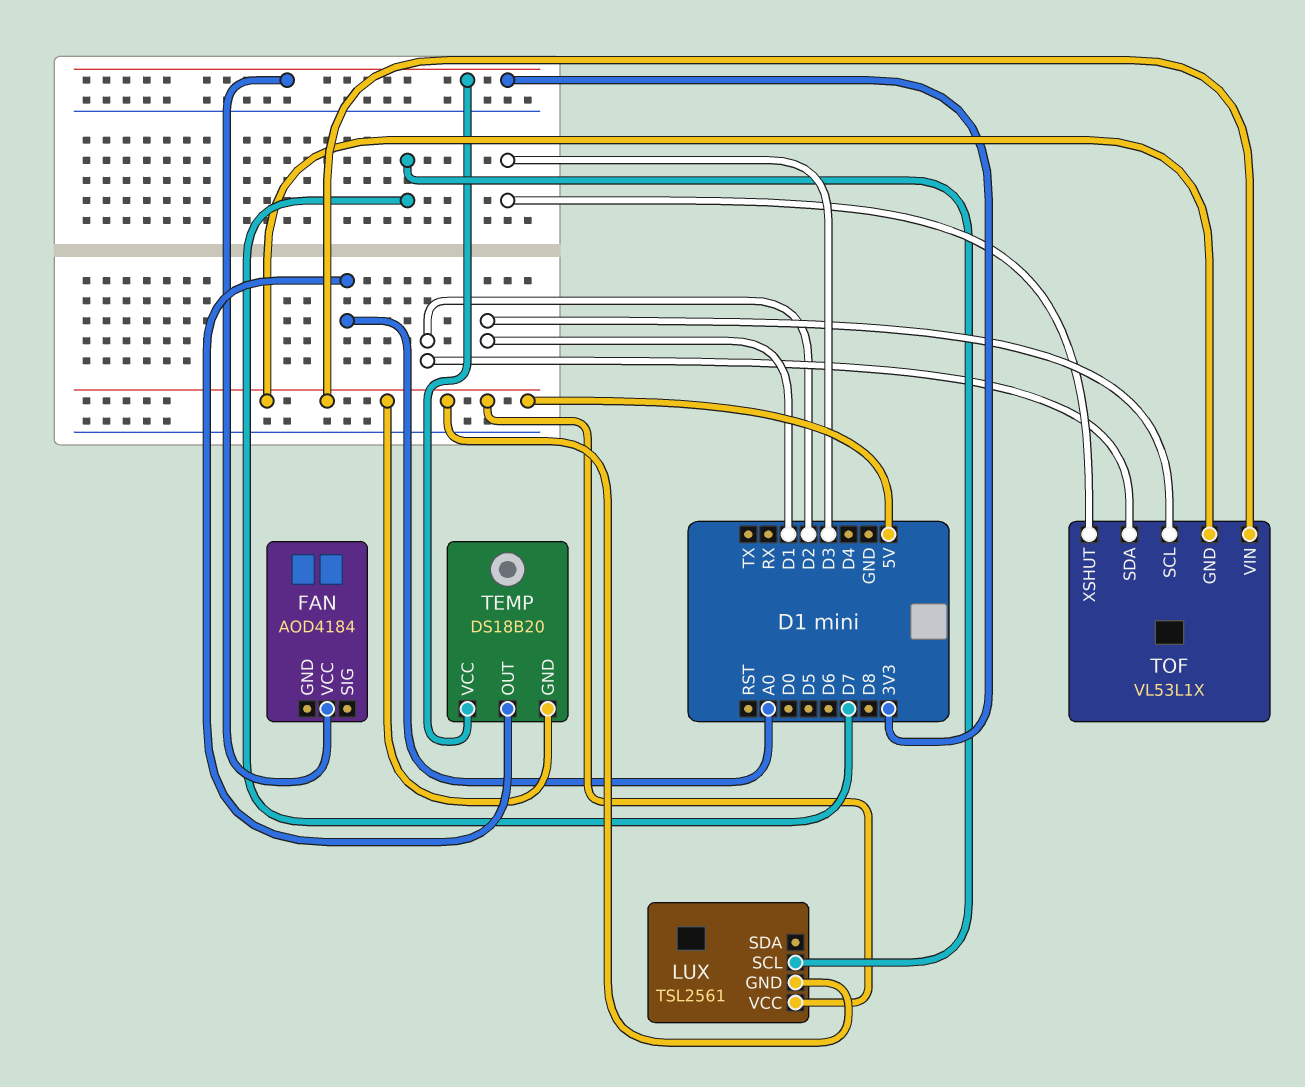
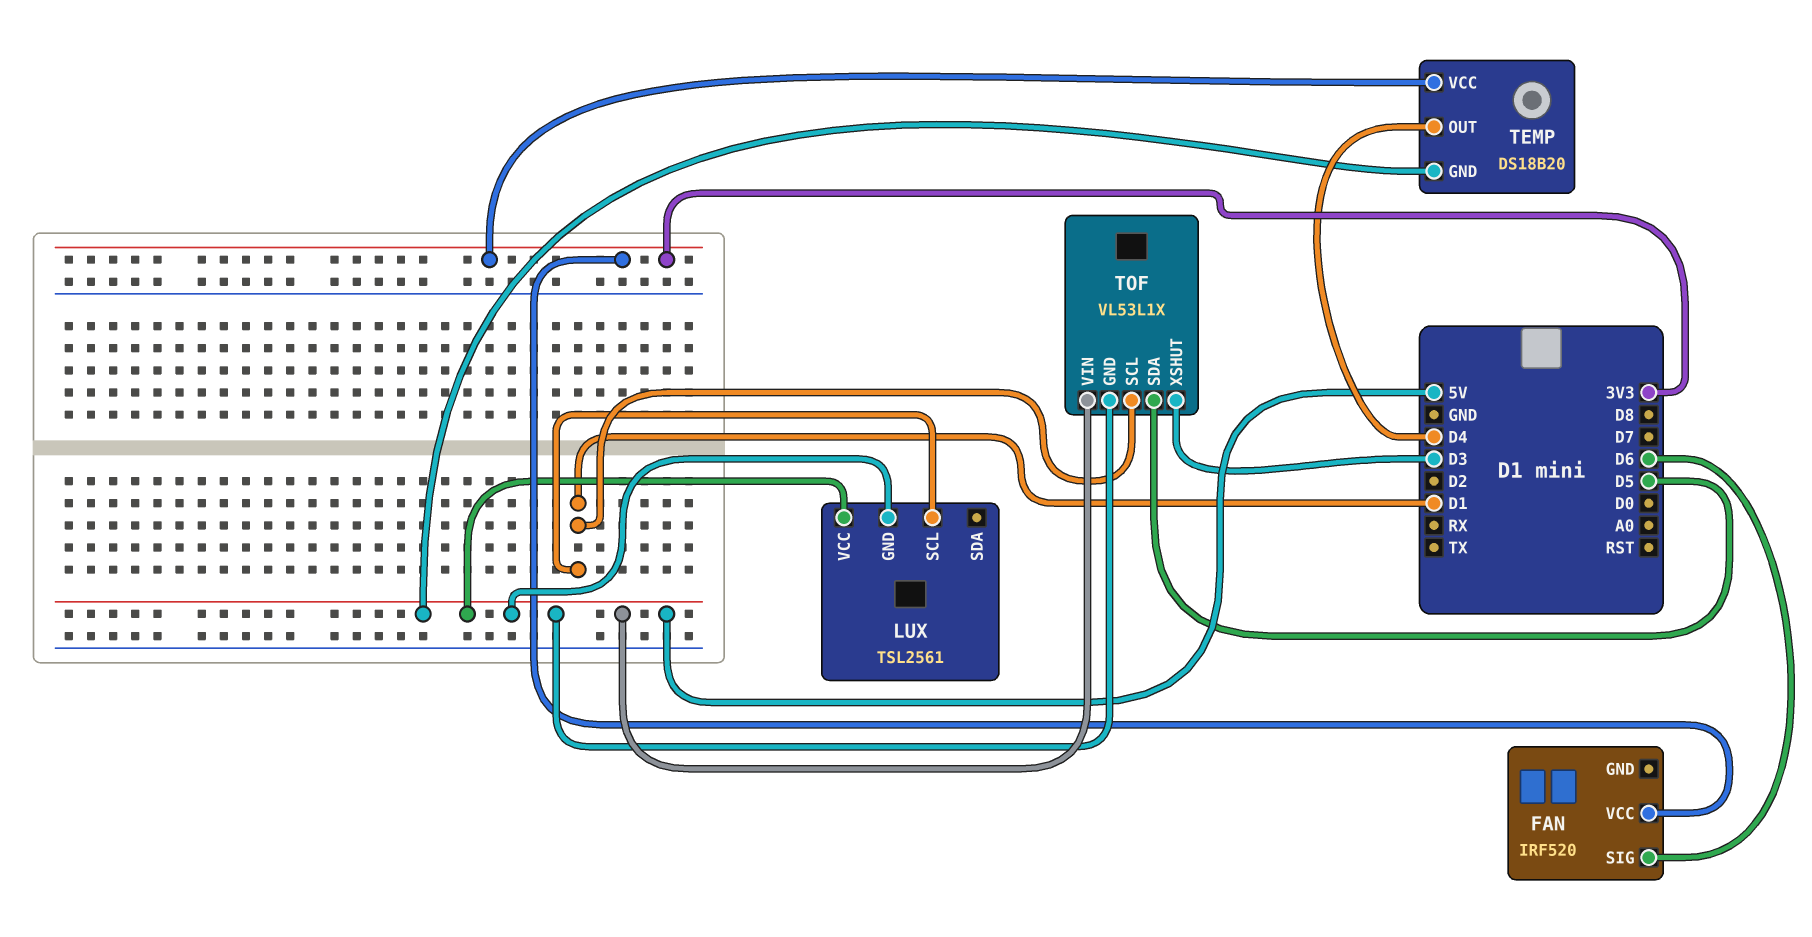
FAN: AOD4184 -> IRF520
FAN pin SIG: none -> D6
LUX pin SCL: D7 -> D1
TEMP pin OUT: A0 -> D4
TOF pin SDA: D2 -> D5

